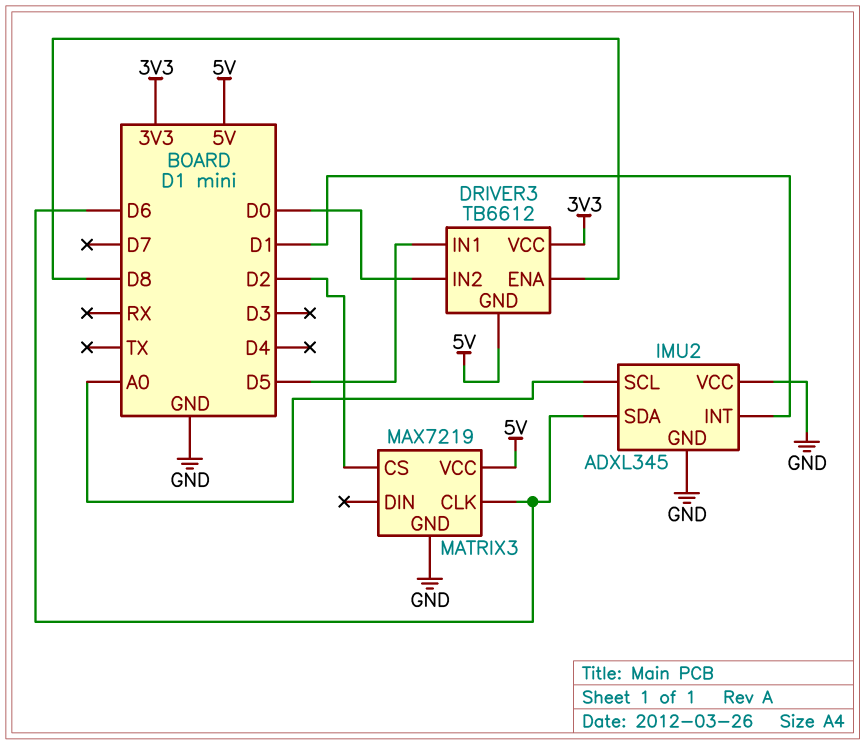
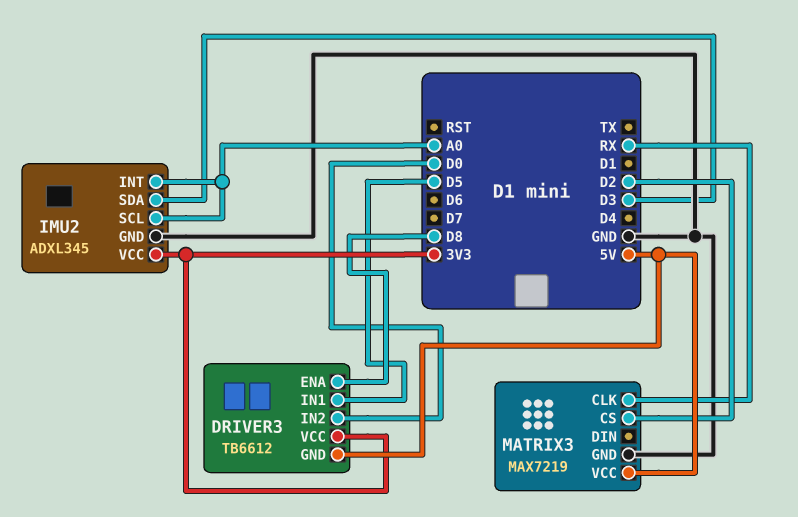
IMU2 pin INT: D1 -> A0
IMU2 pin SDA: D6 -> D3
IMU2 pin VCC: GND -> 3V3
MATRIX3 pin CLK: D6 -> RX

